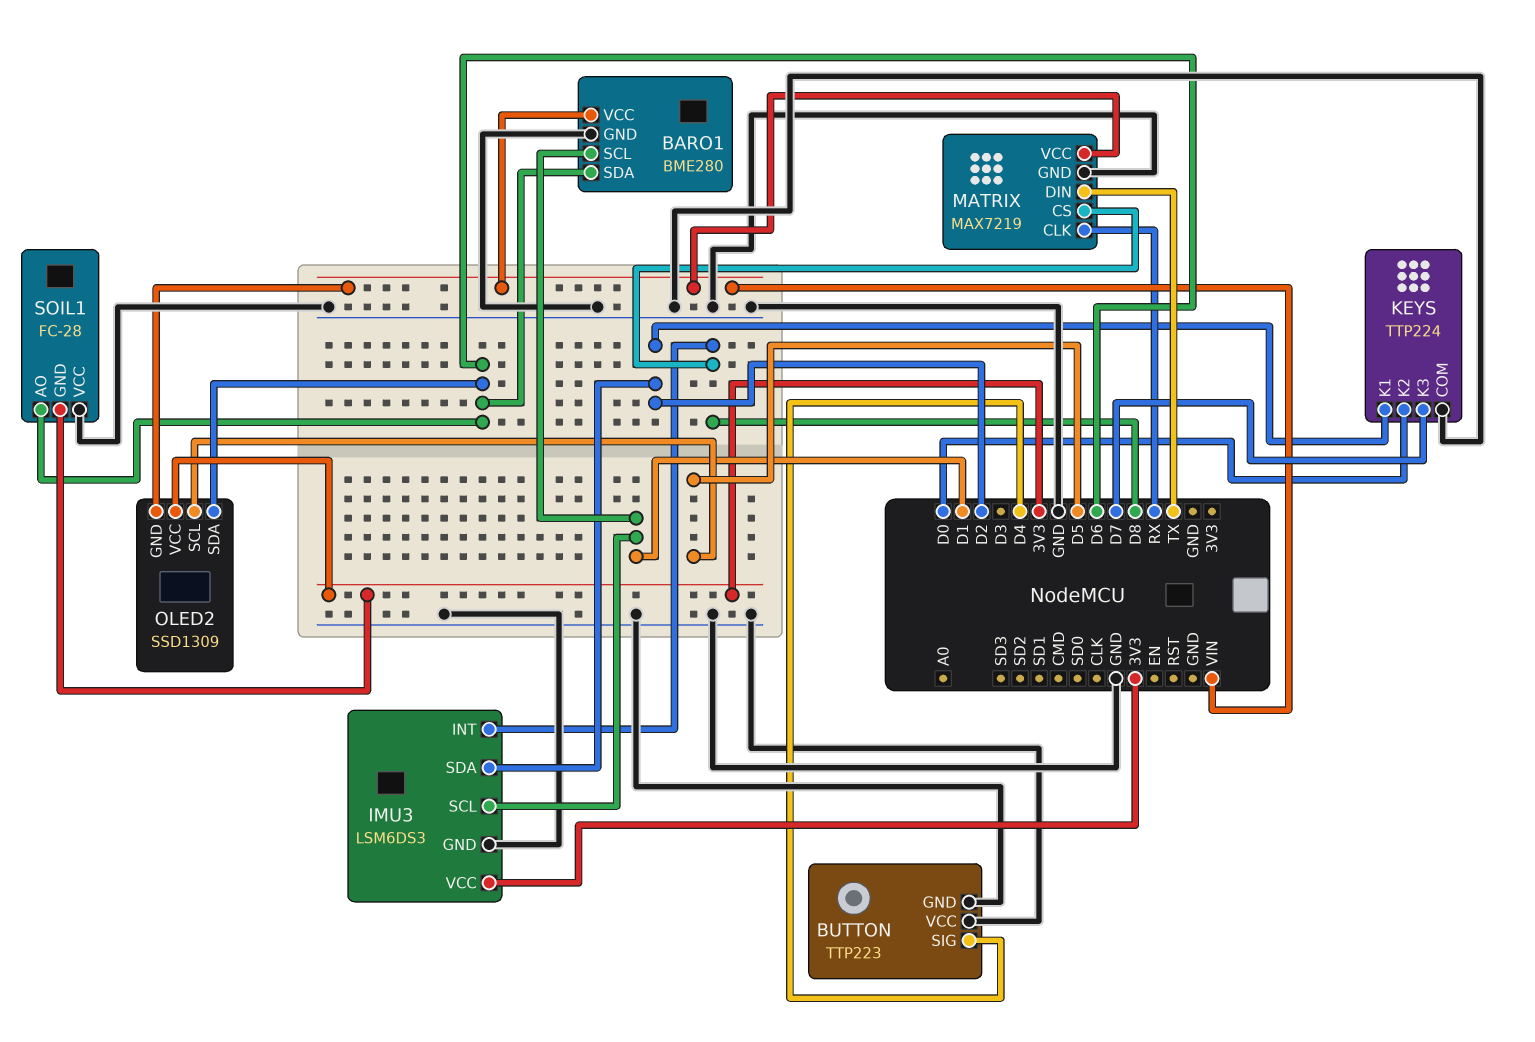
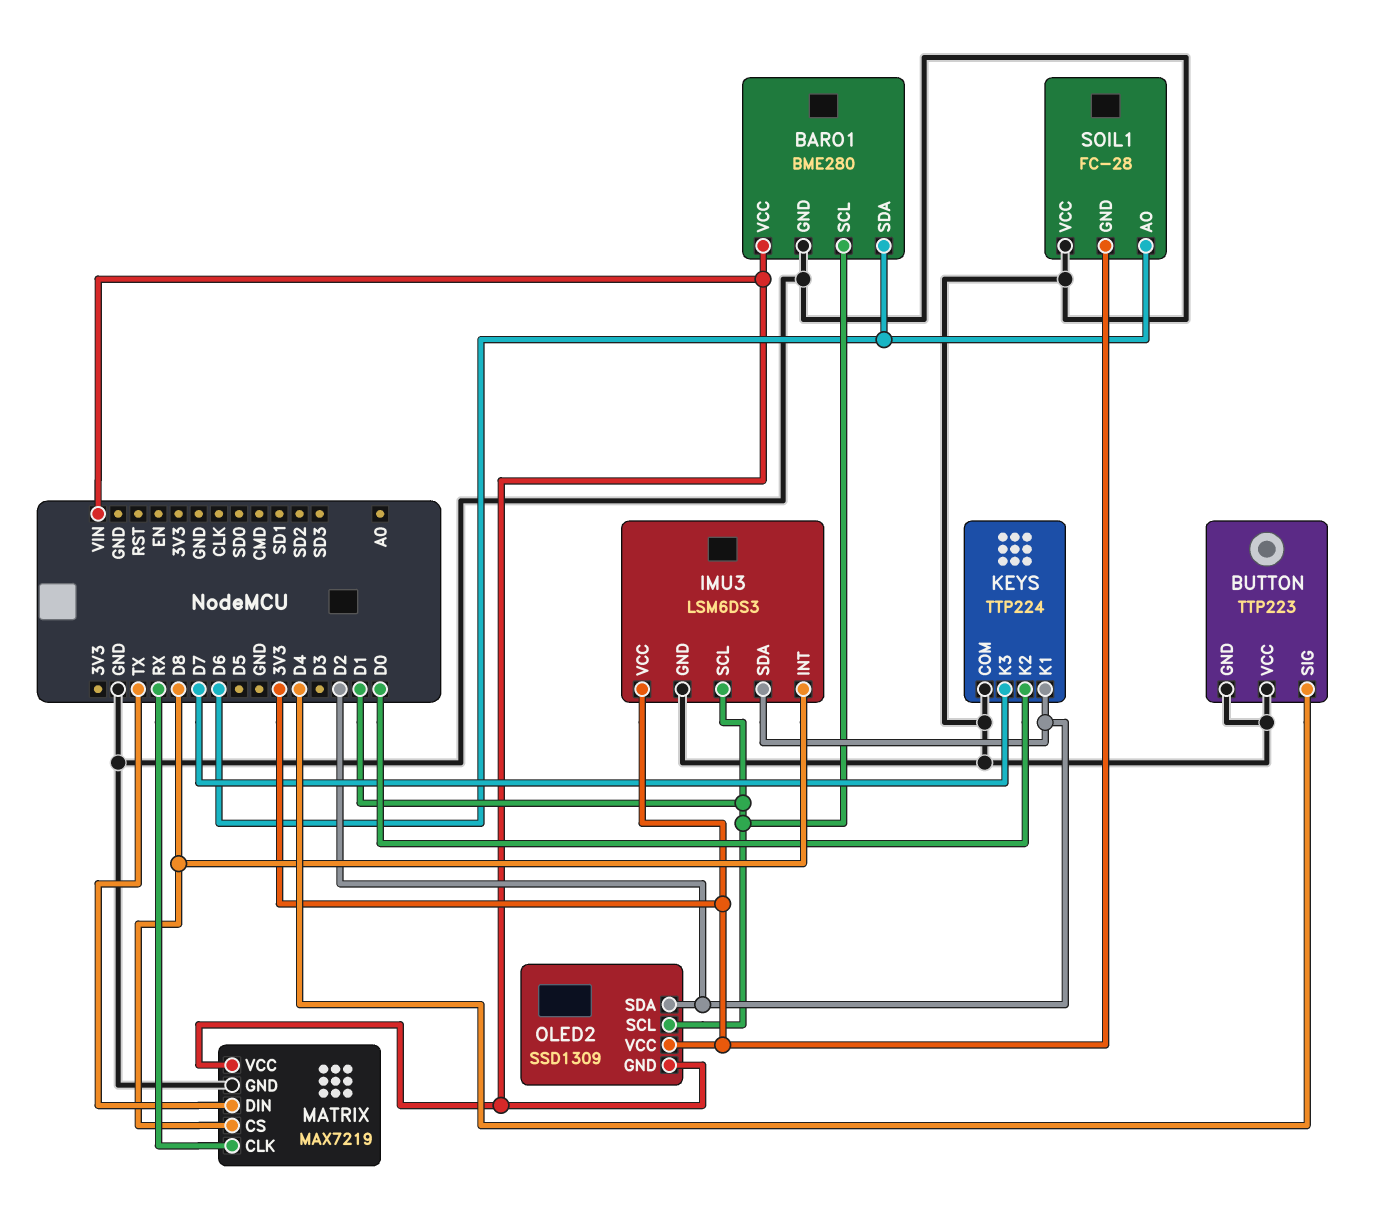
OLED2 pin SCL: D5 -> D1
OLED2 pin SDA: D6 -> D2

